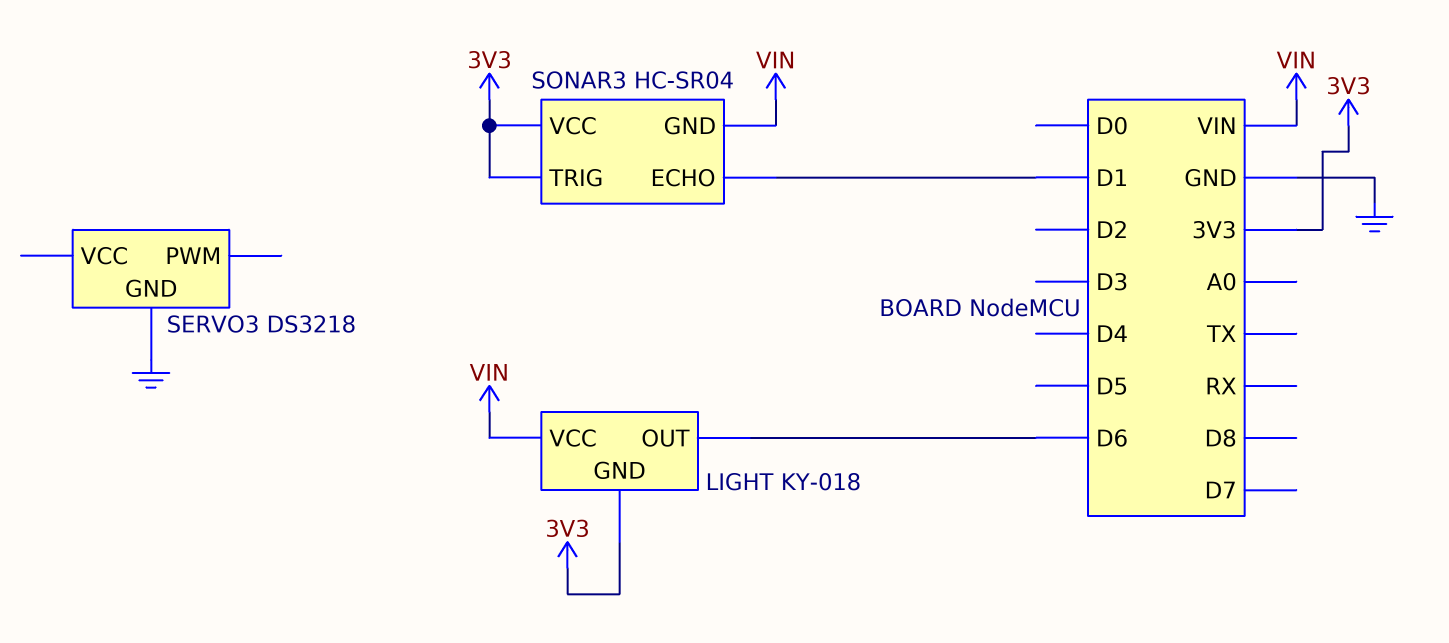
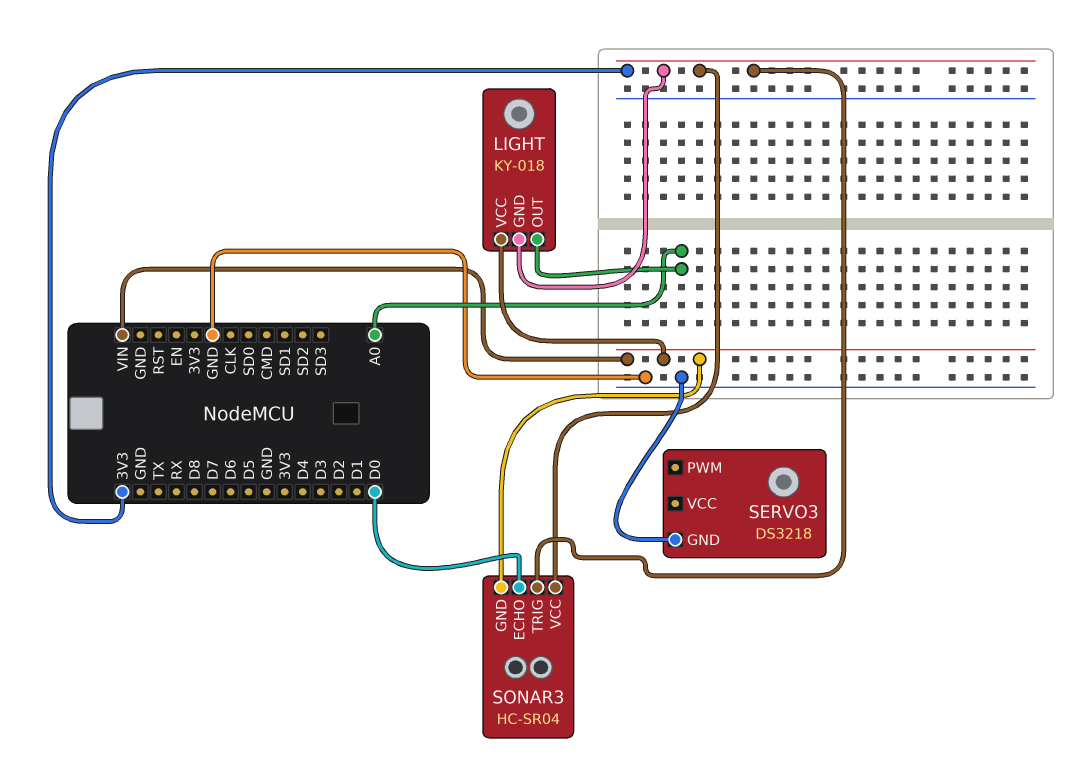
LIGHT pin OUT: D6 -> A0
SONAR3 pin ECHO: D1 -> D0

